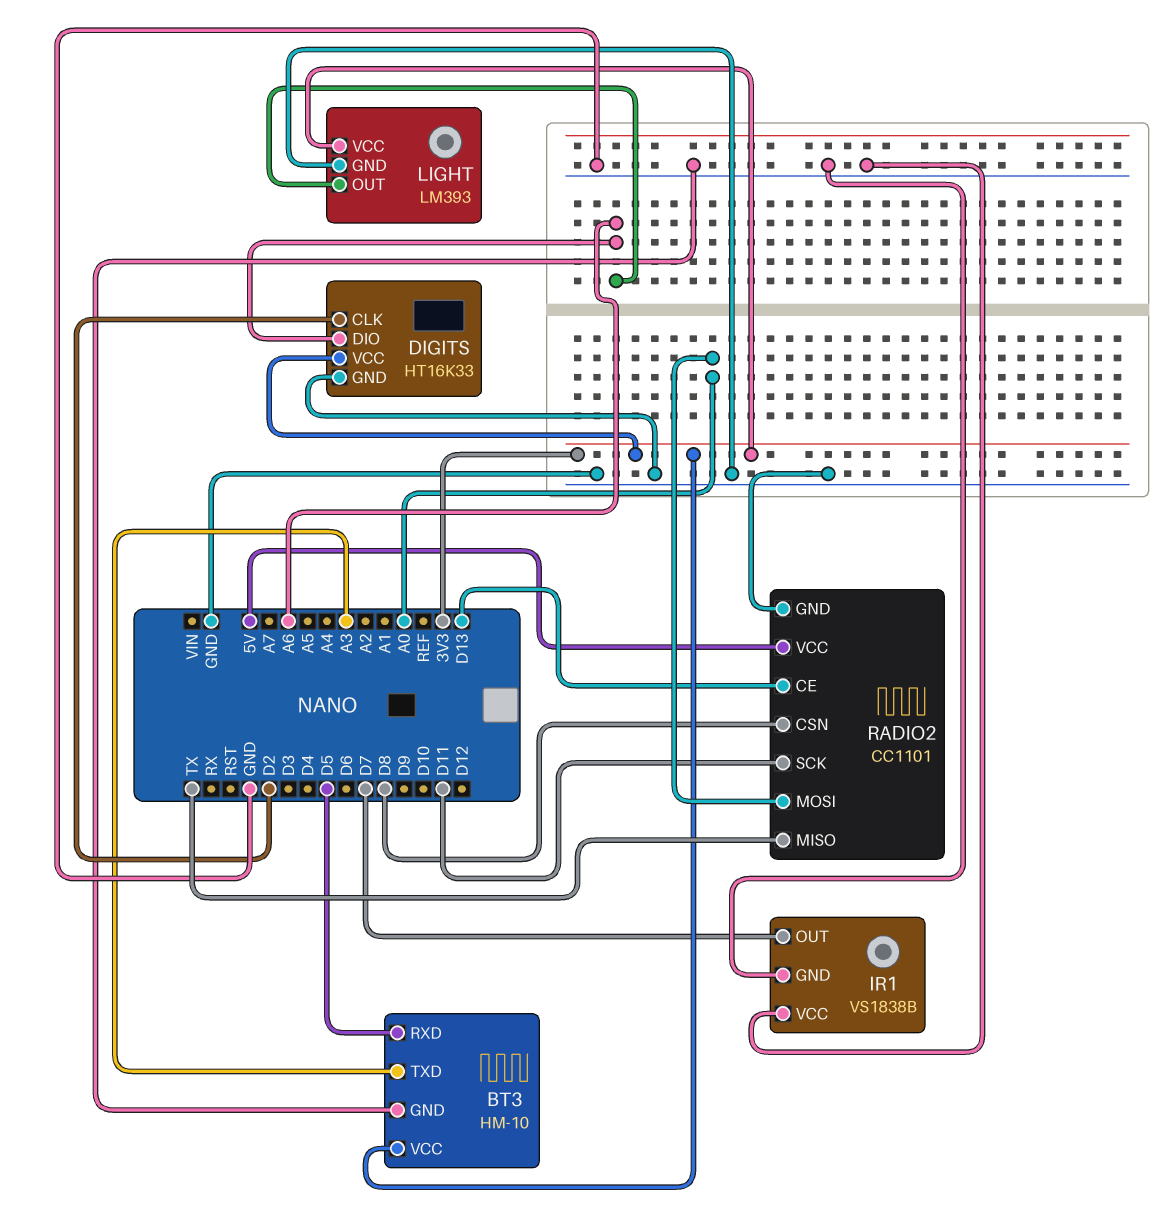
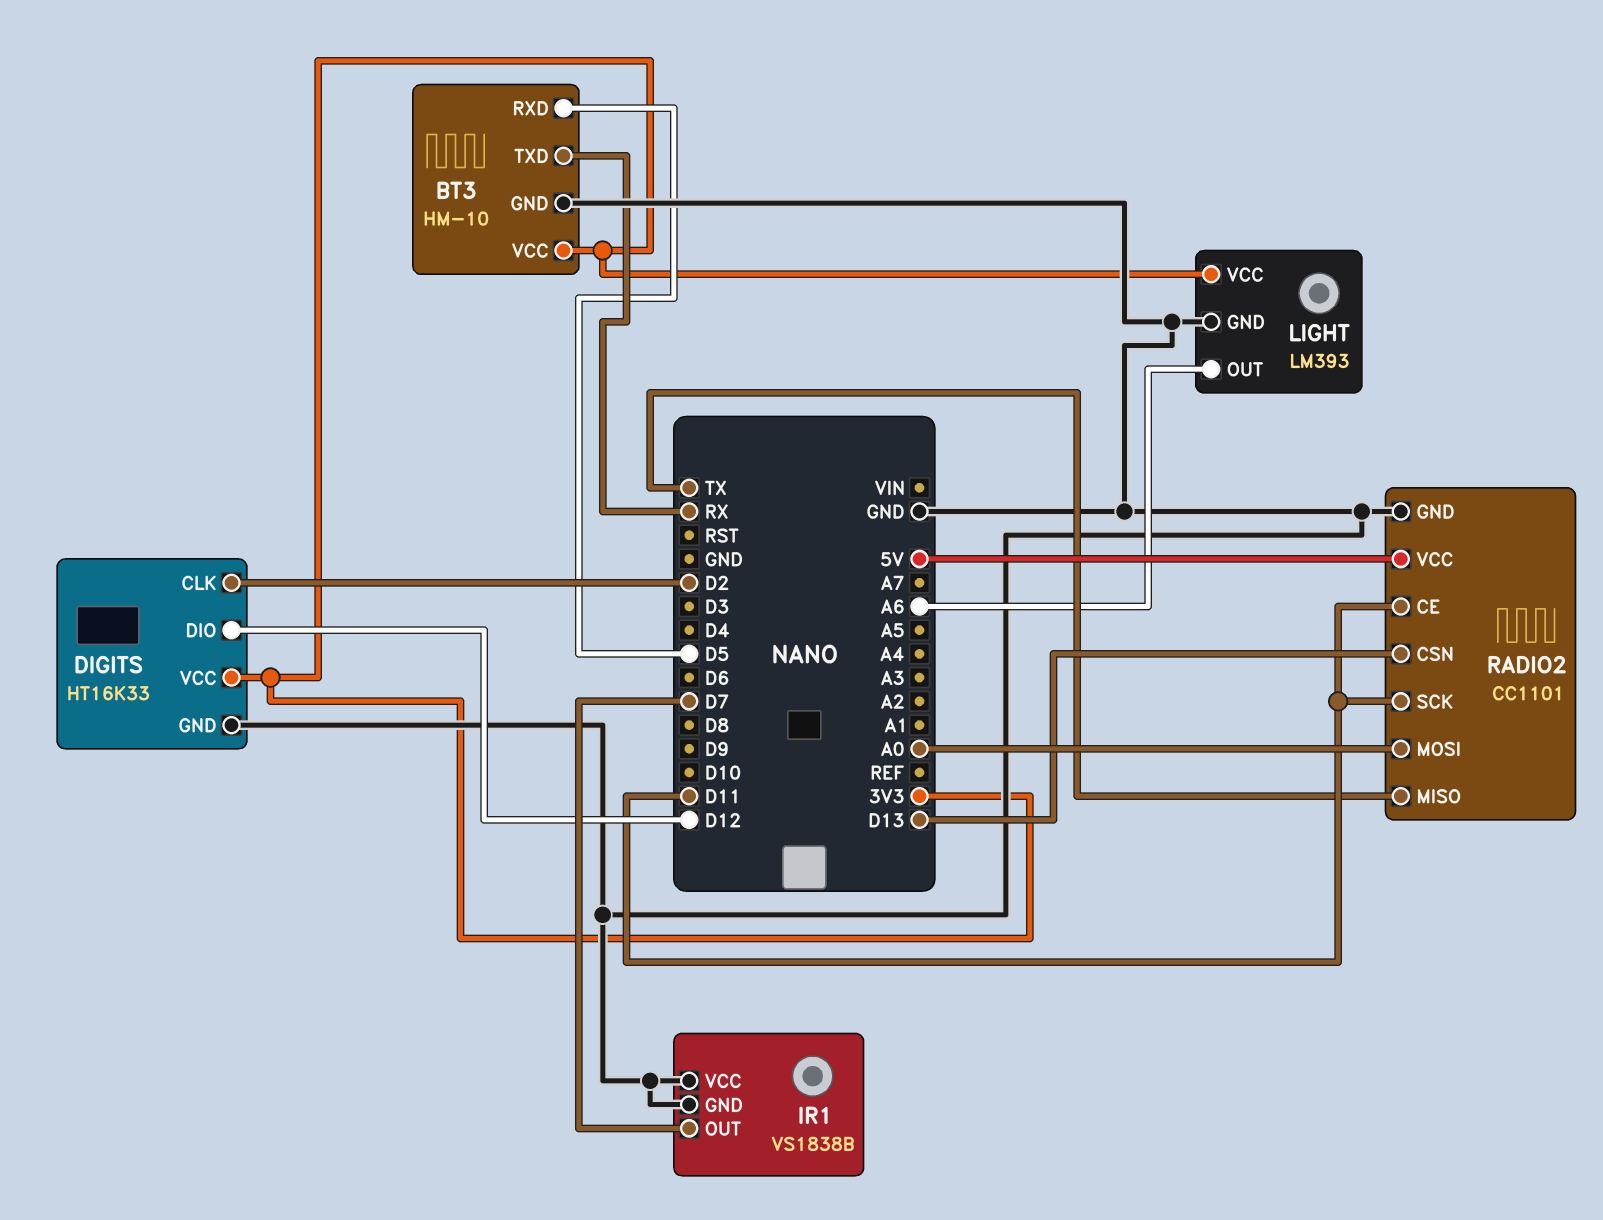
BT3 pin TXD: A3 -> RX
DIGITS pin DIO: A6 -> D12
RADIO2 pin CE: D13 -> D11
RADIO2 pin CSN: D8 -> D13

